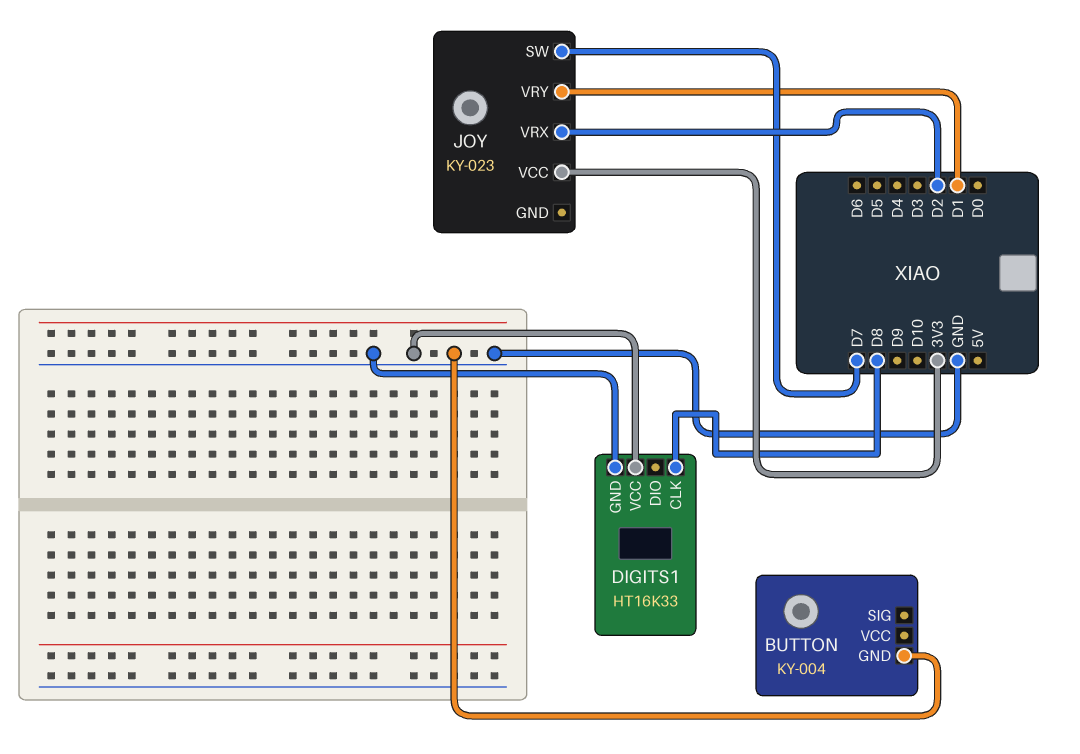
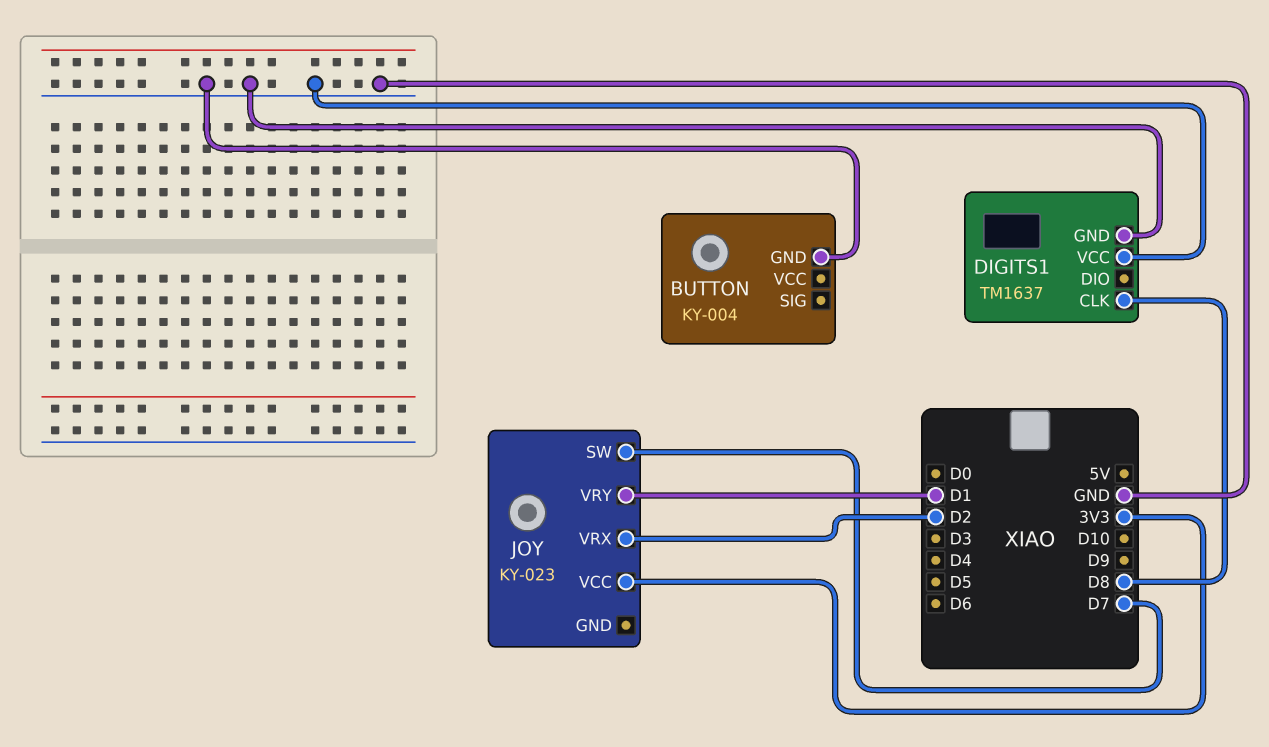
DIGITS1: HT16K33 -> TM1637

